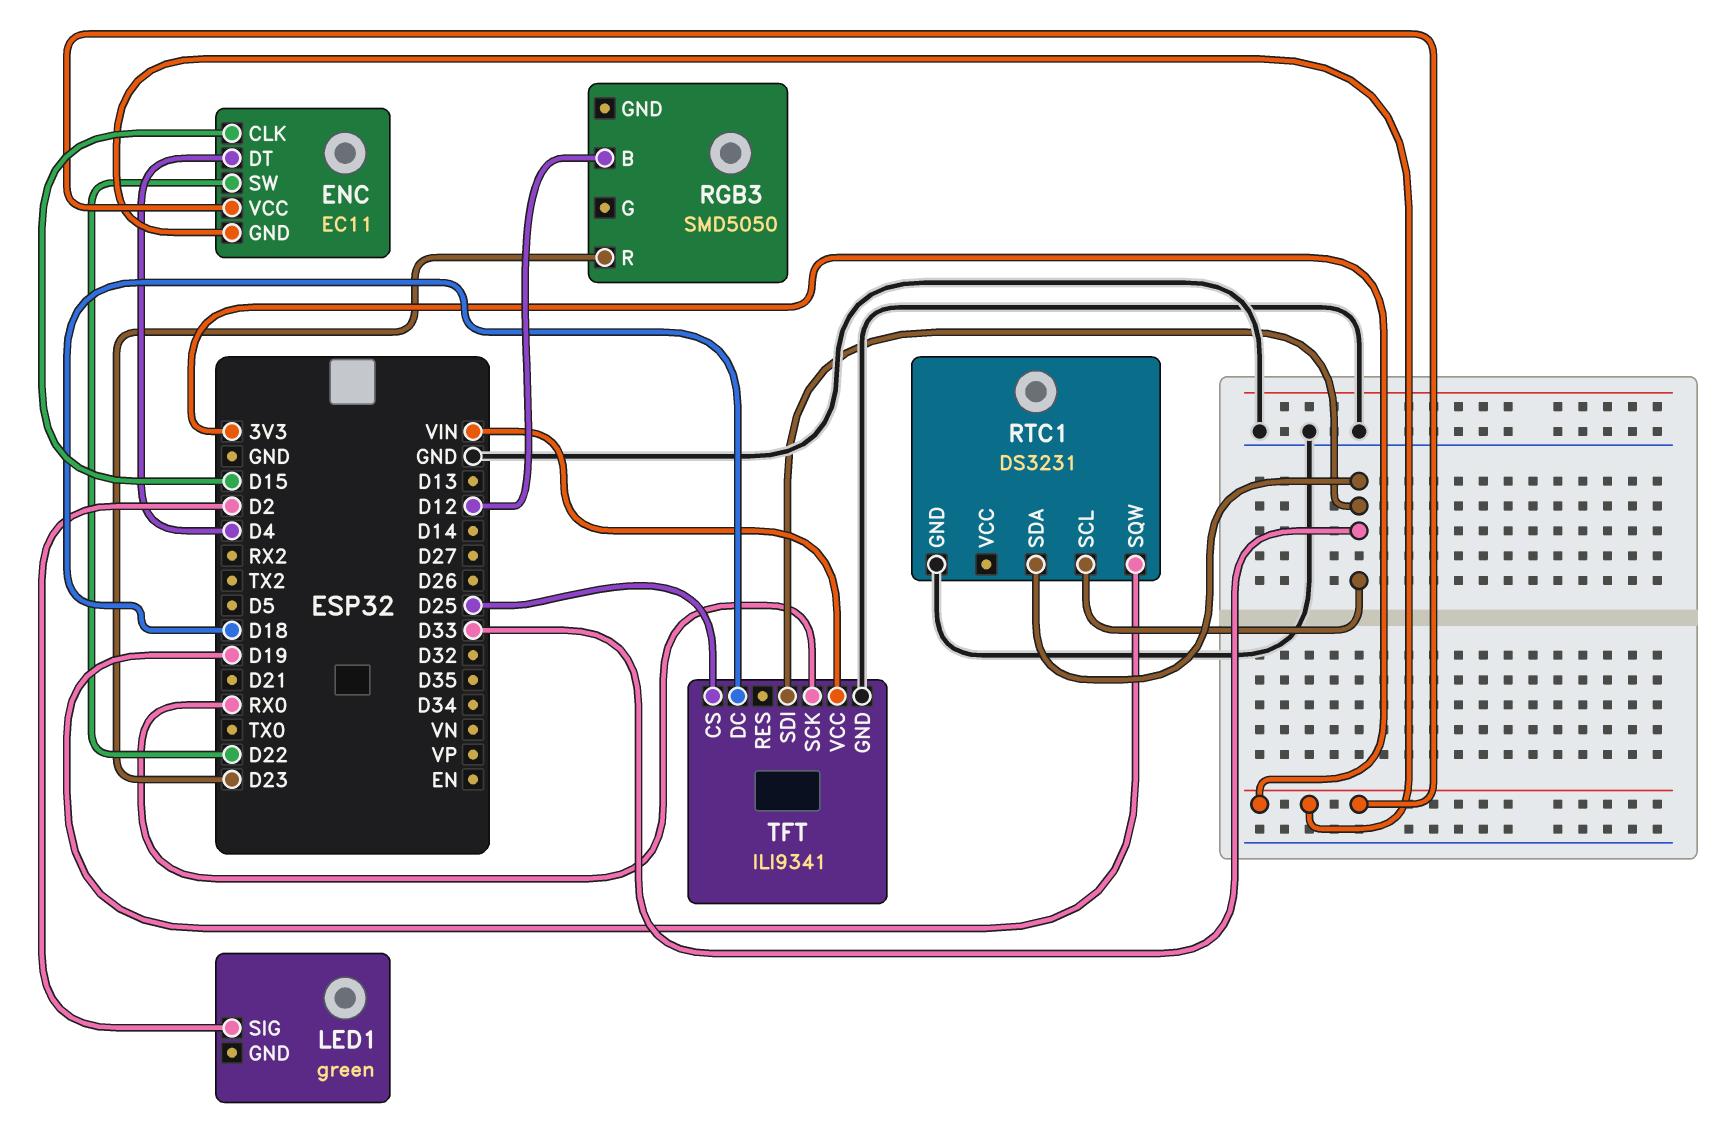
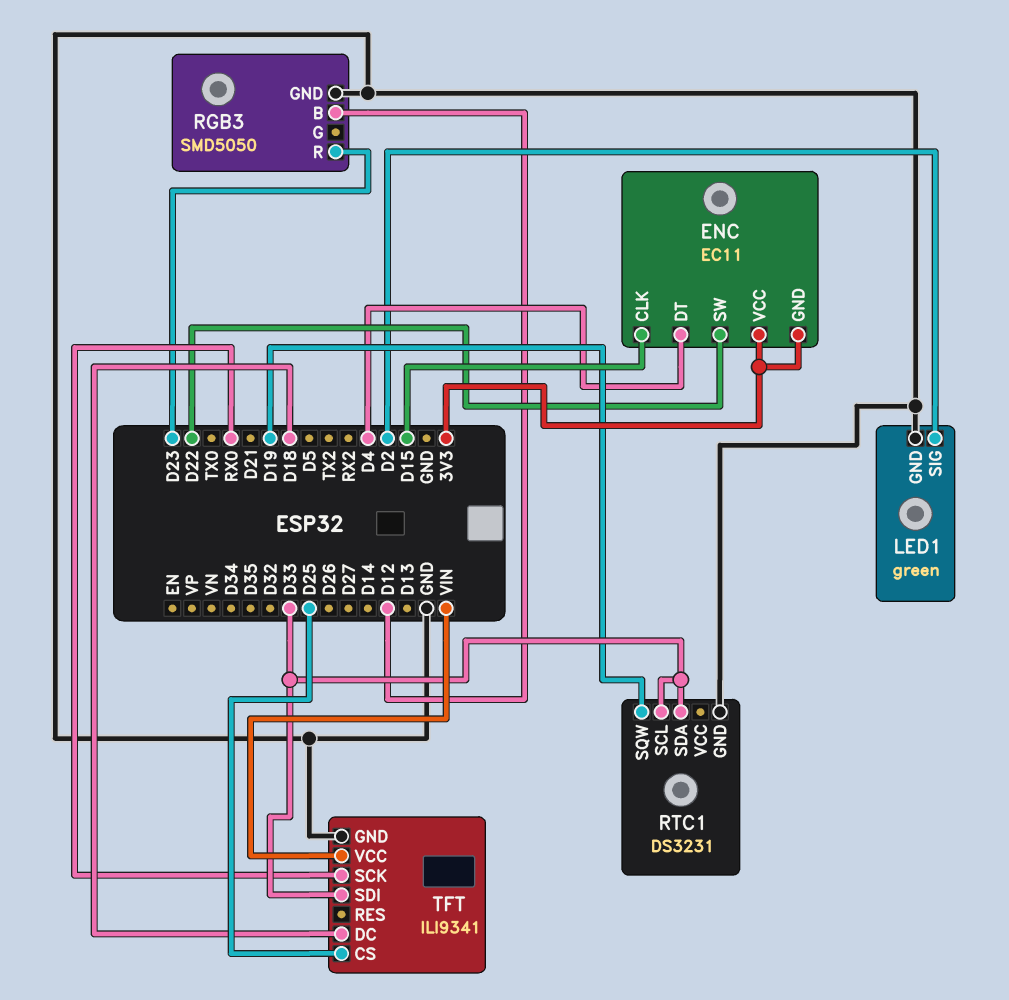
LED1 pin GND: none -> GND
RGB3 pin GND: none -> GND

